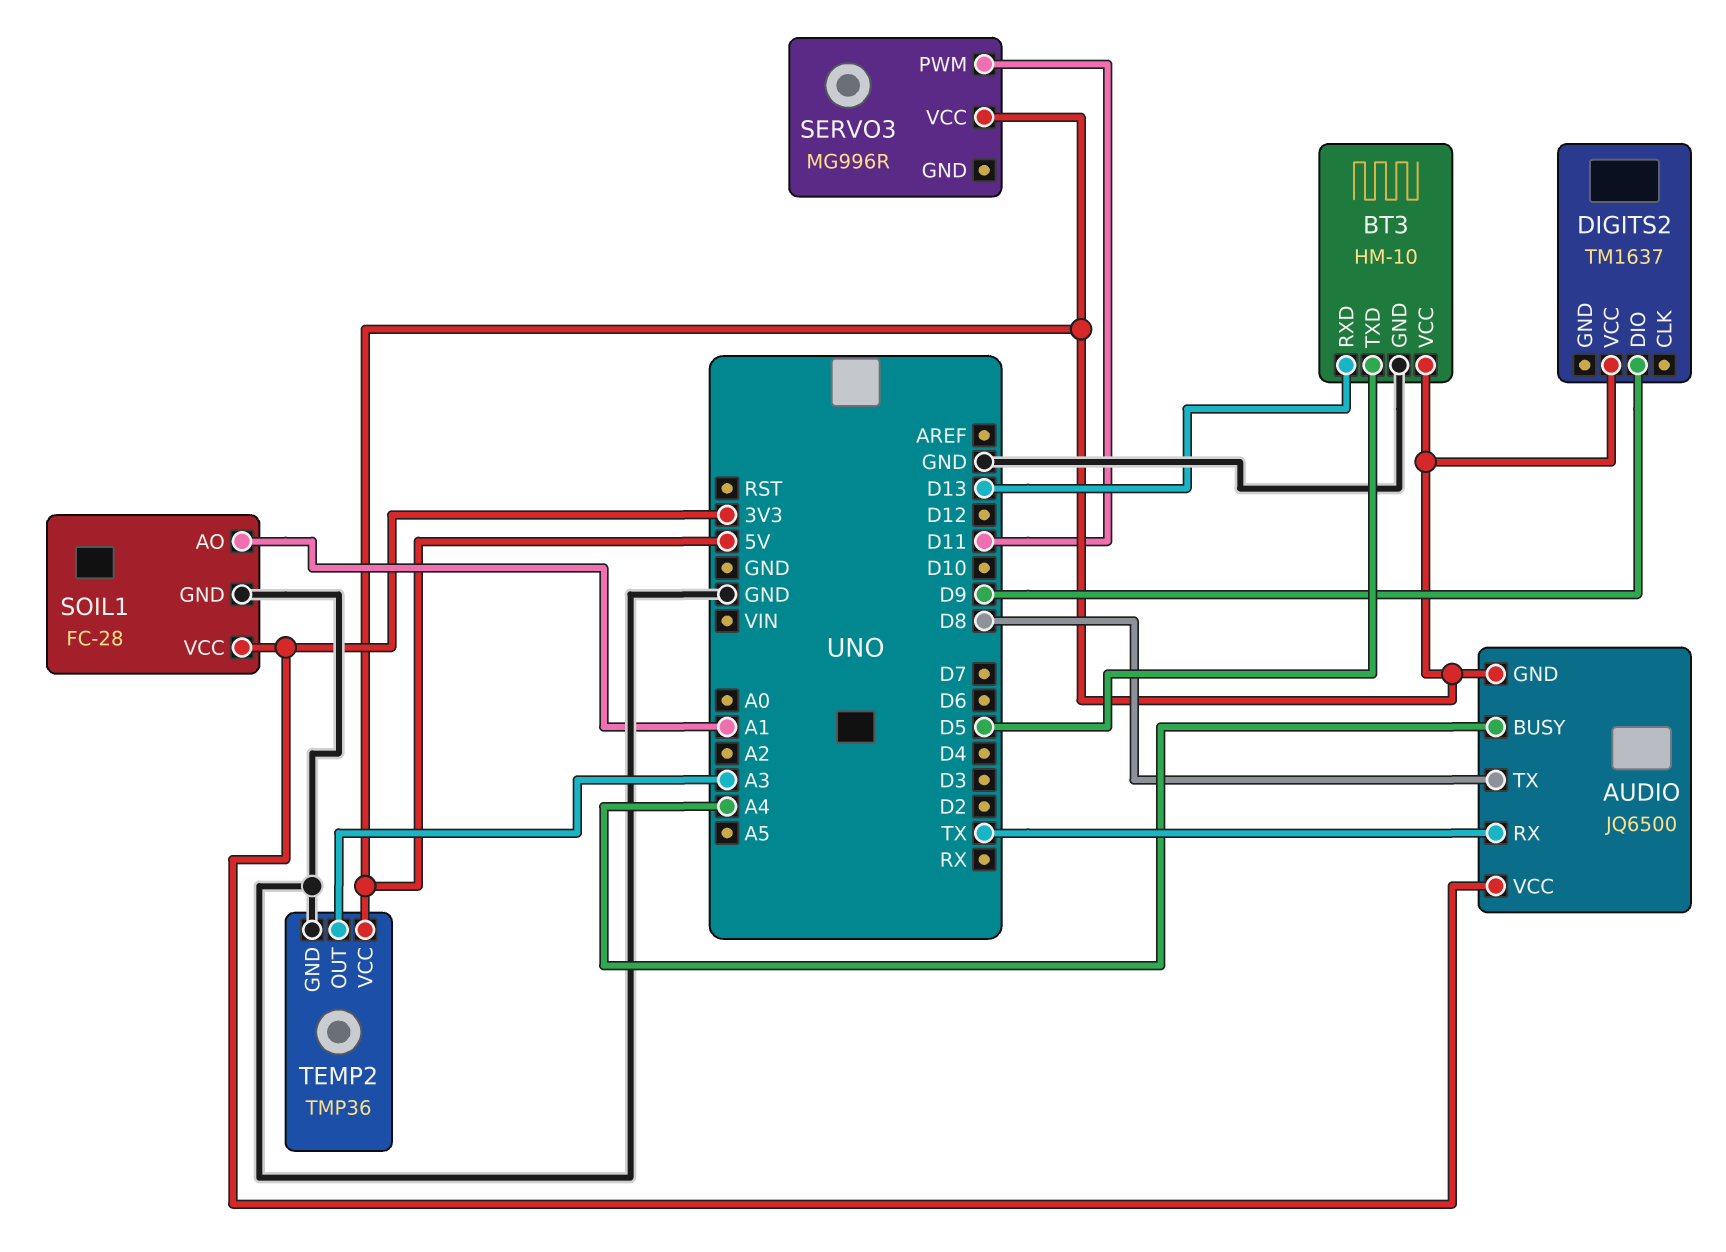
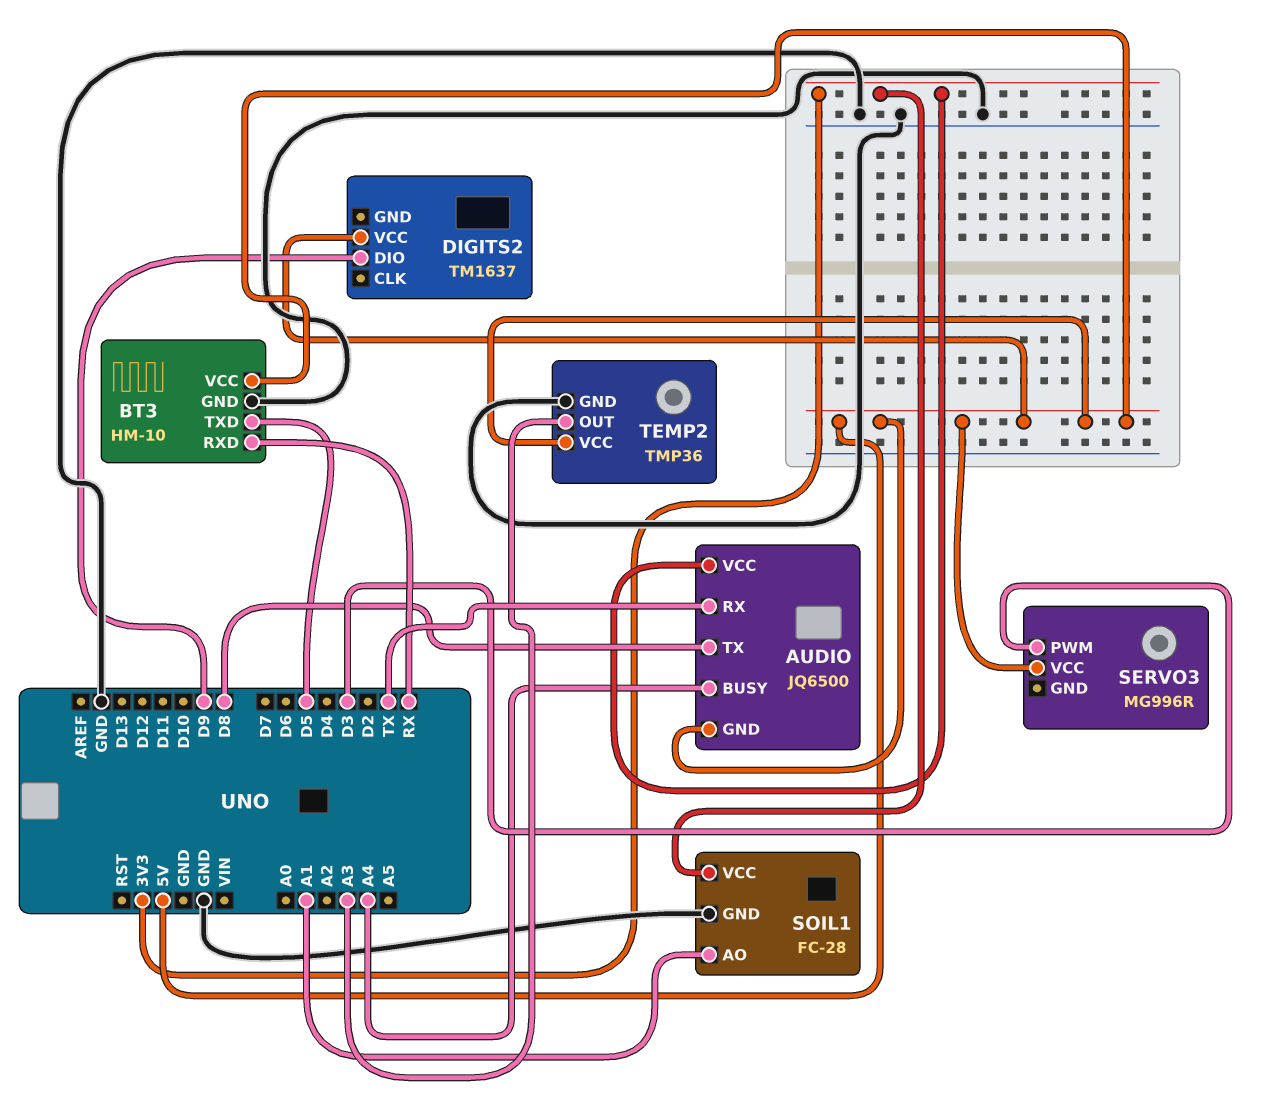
BT3 pin RXD: D13 -> RX
SERVO3 pin PWM: D11 -> D3

